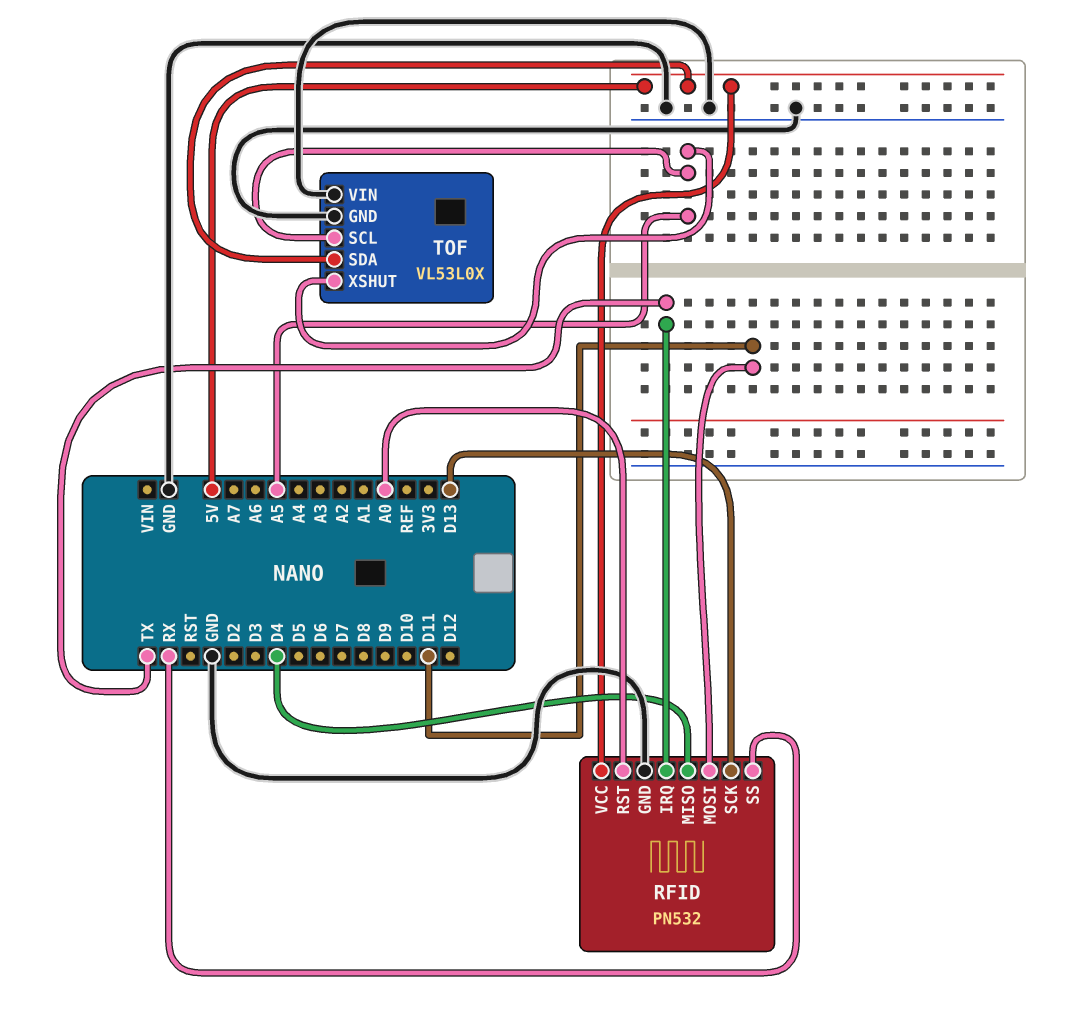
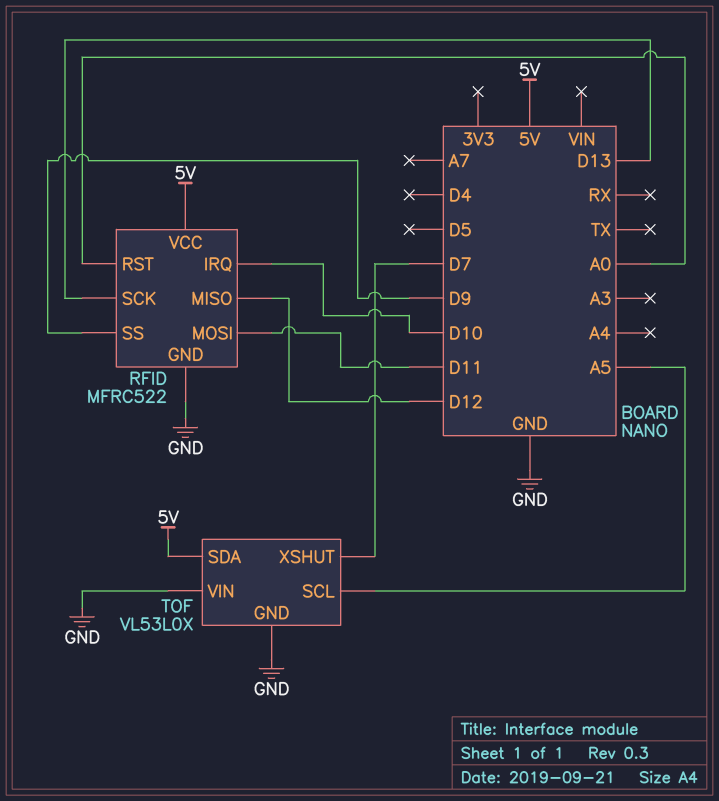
RFID: PN532 -> MFRC522
RFID pin IRQ: TX -> D10
RFID pin MISO: D4 -> D12
RFID pin SS: RX -> D9
TOF pin XSHUT: A5 -> D7

